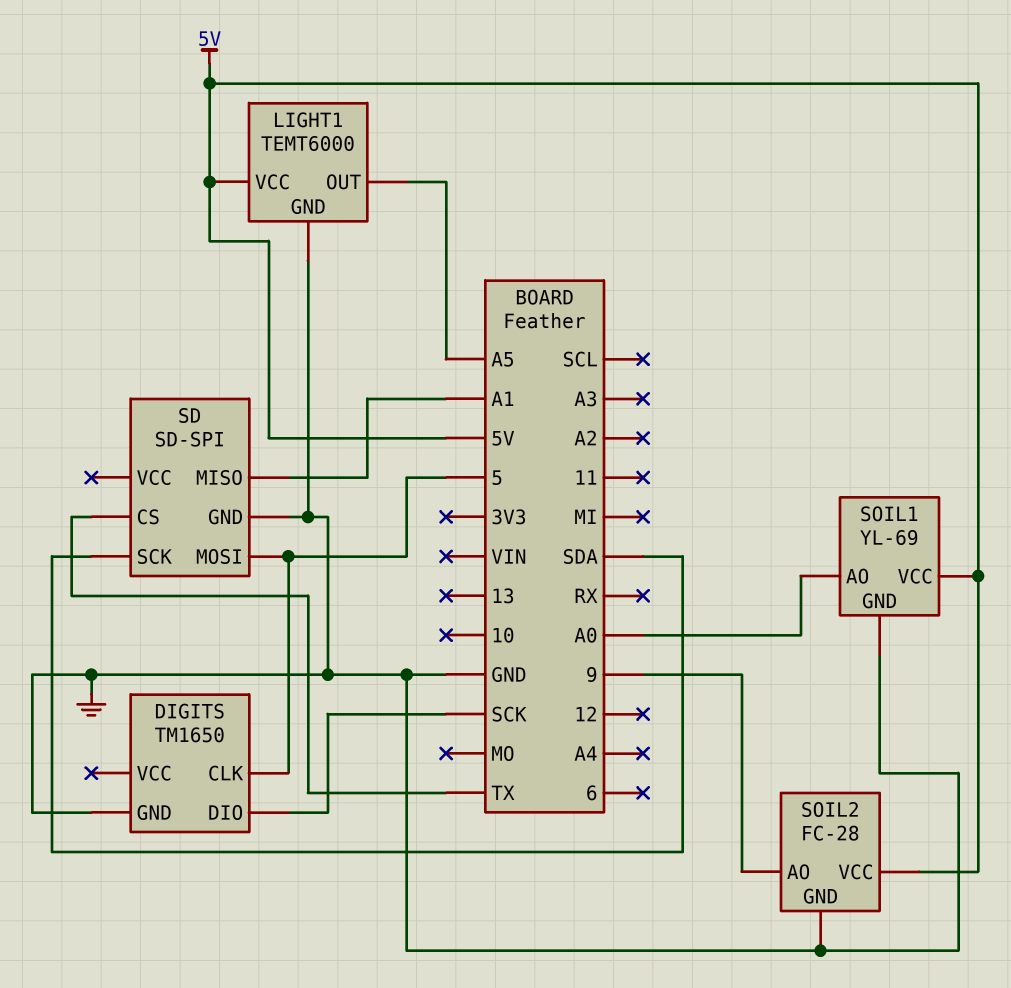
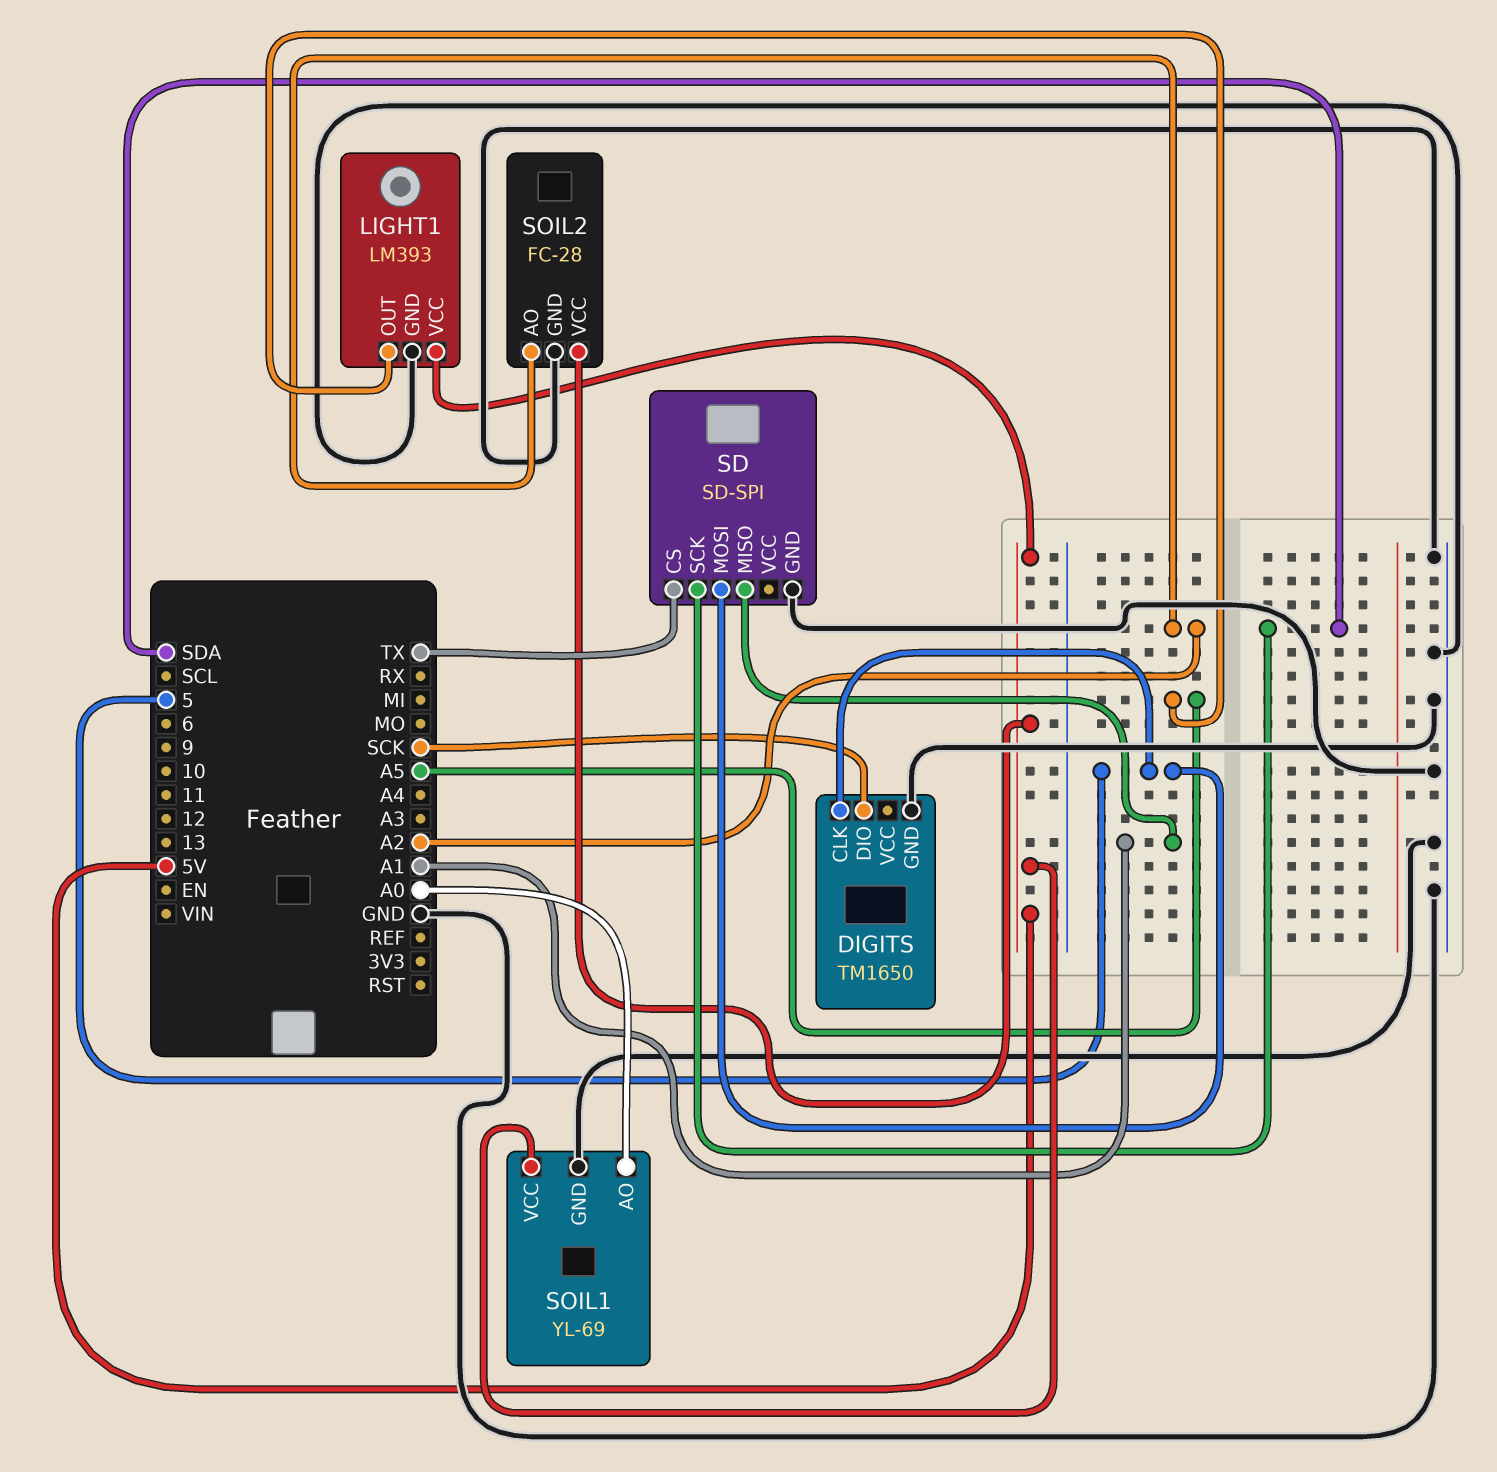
LIGHT1: TEMT6000 -> LM393
SOIL2 pin AO: 9 -> A2

